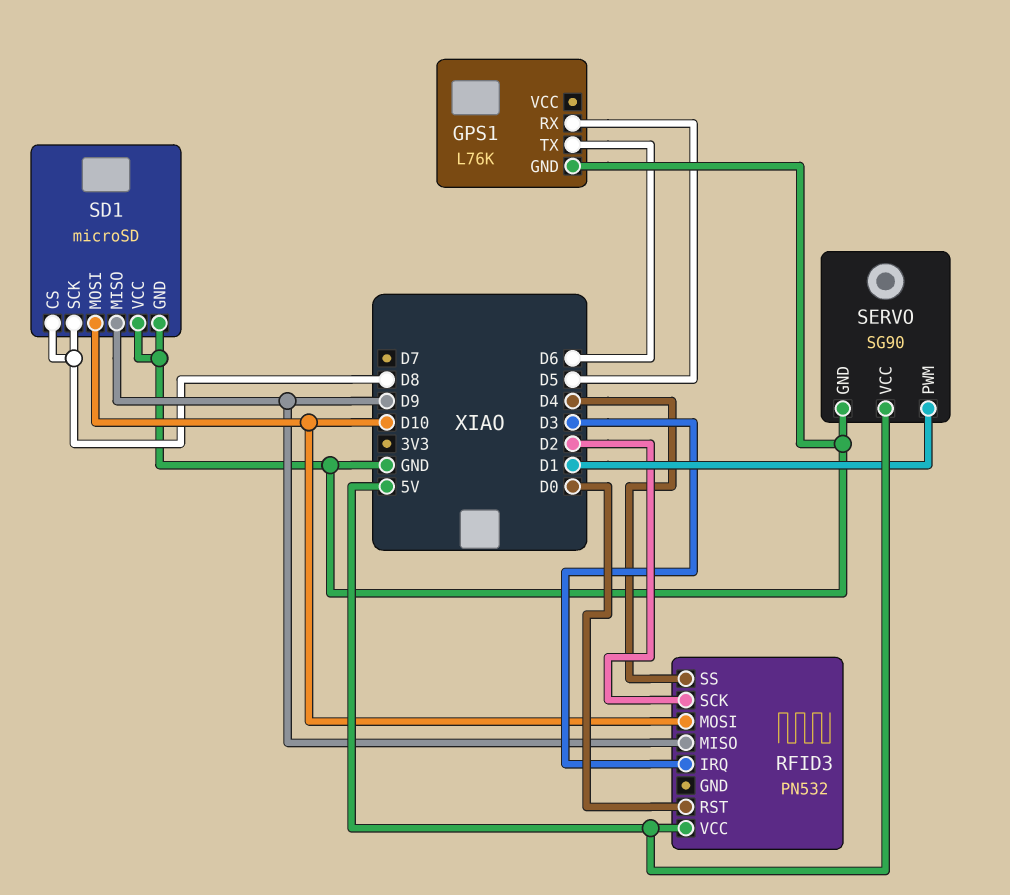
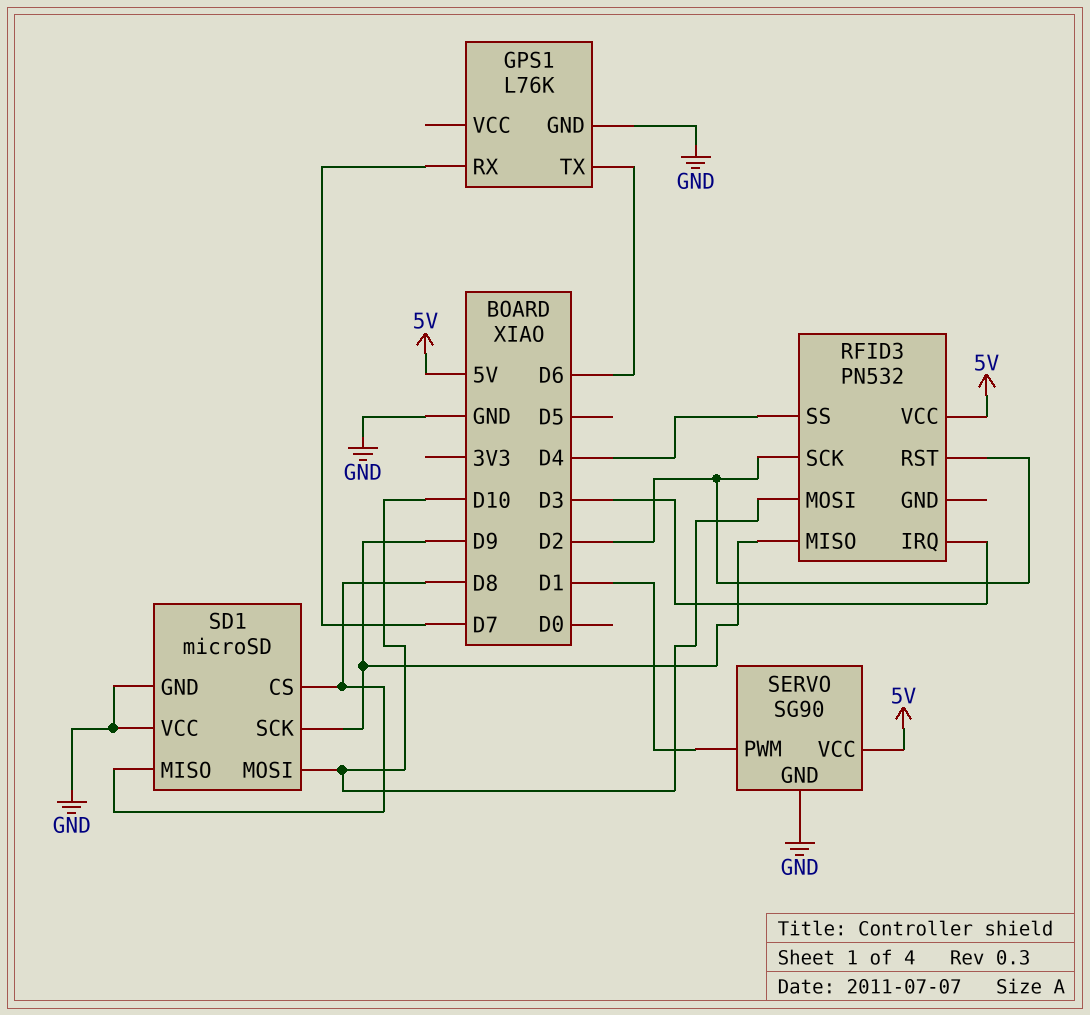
GPS1 pin RX: D5 -> D7
RFID3 pin RST: D0 -> D2
SD1 pin MISO: D9 -> D8
SD1 pin SCK: D8 -> D9

